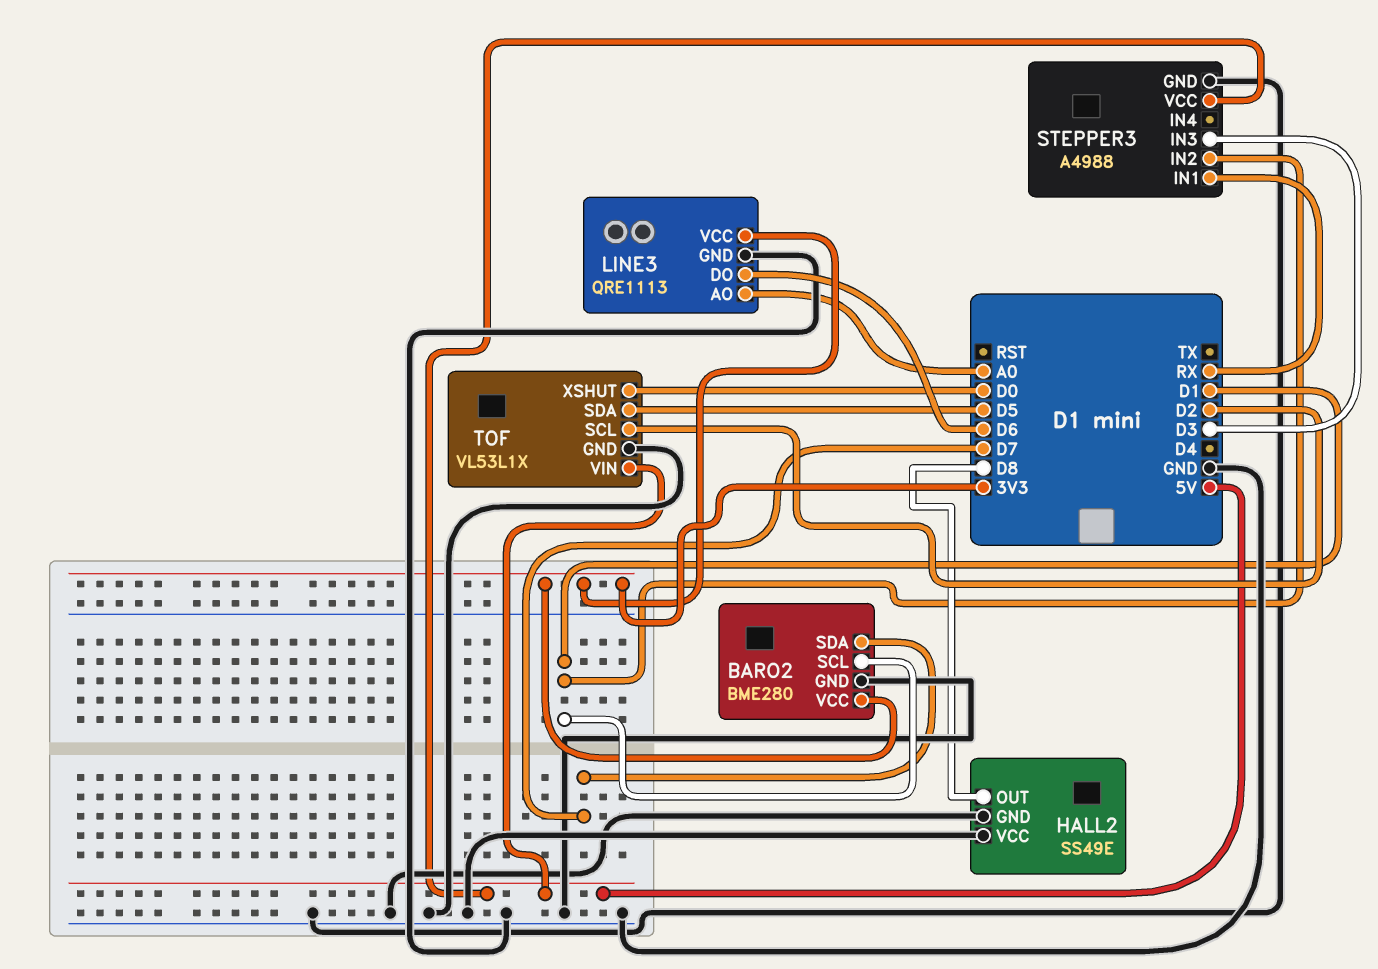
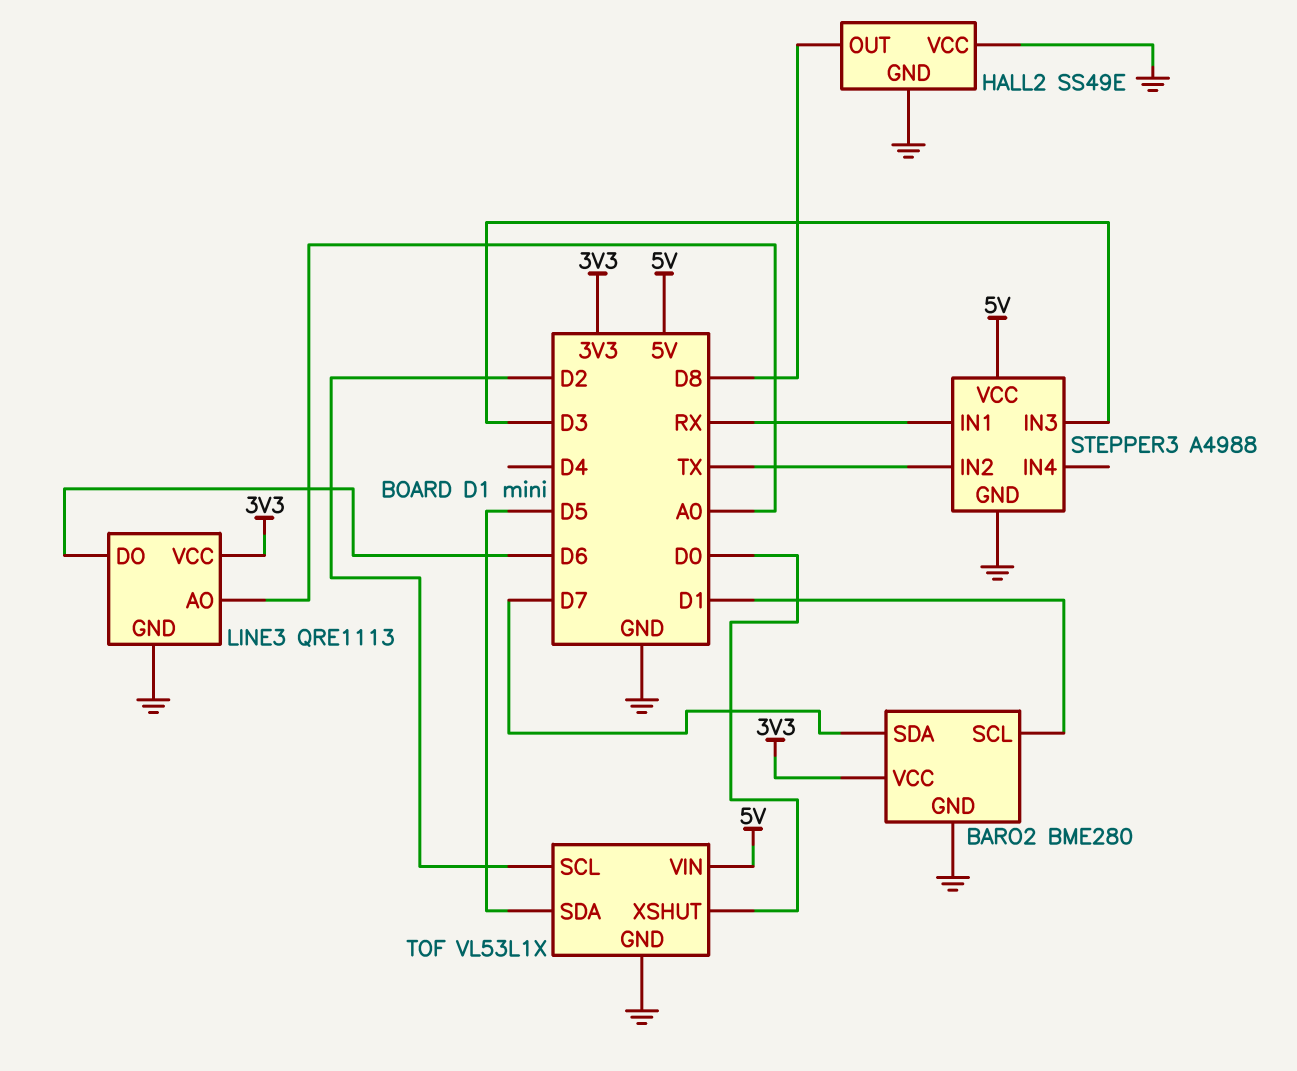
STEPPER3 pin IN2: D1 -> TX

